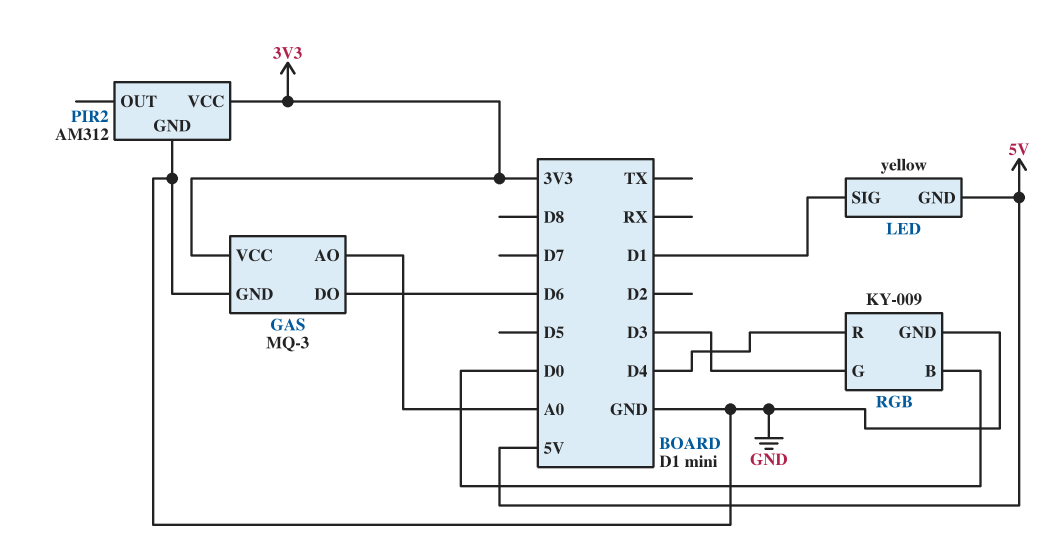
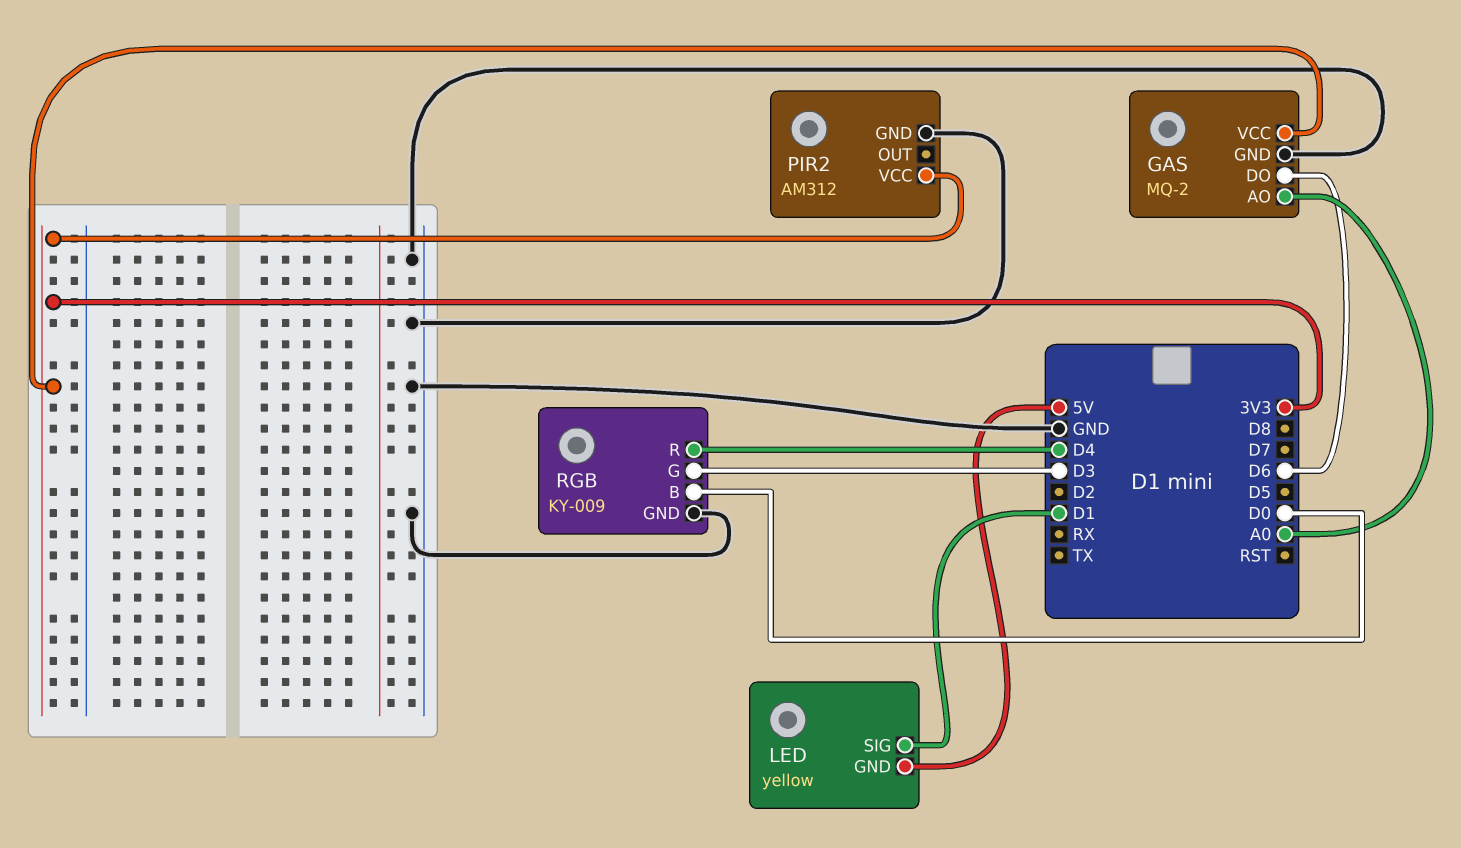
GAS: MQ-3 -> MQ-2

